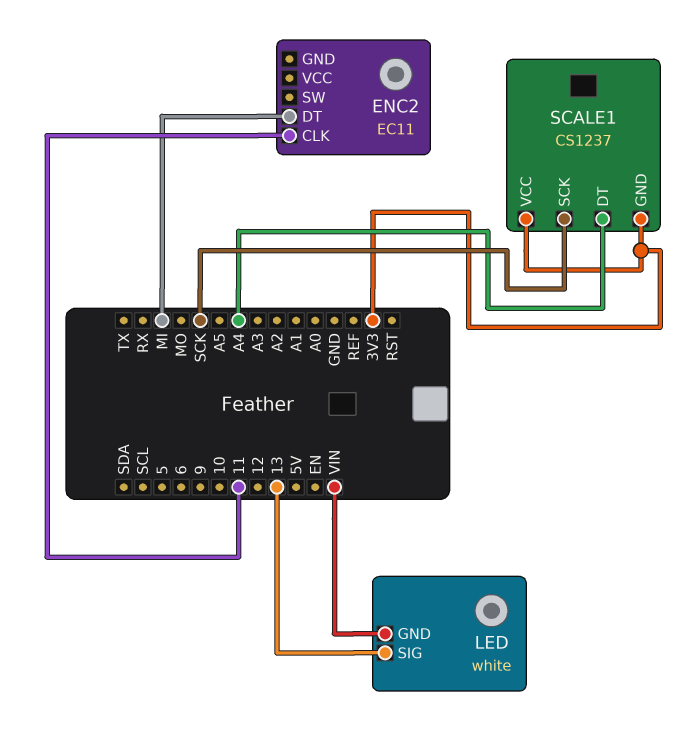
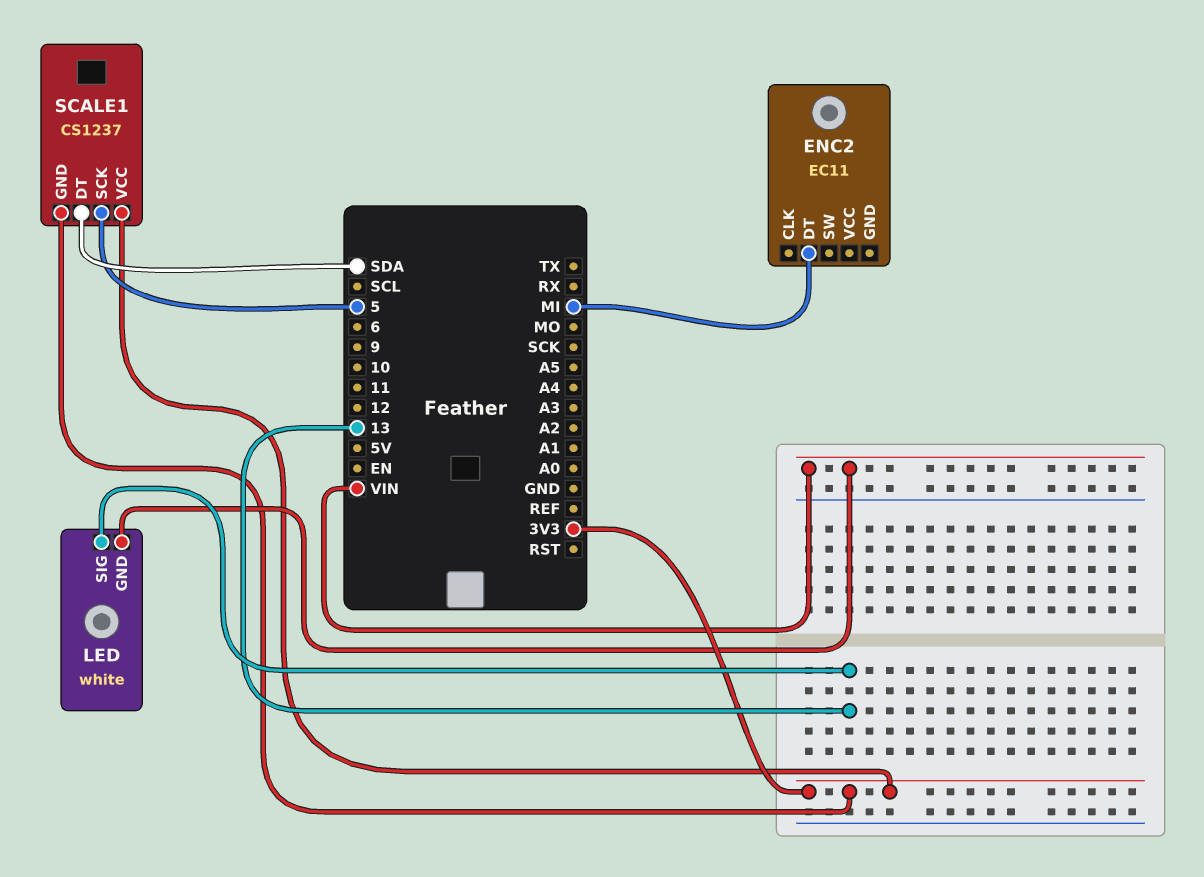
ENC2 pin CLK: 11 -> none
SCALE1 pin DT: A4 -> SDA
SCALE1 pin SCK: SCK -> 5

